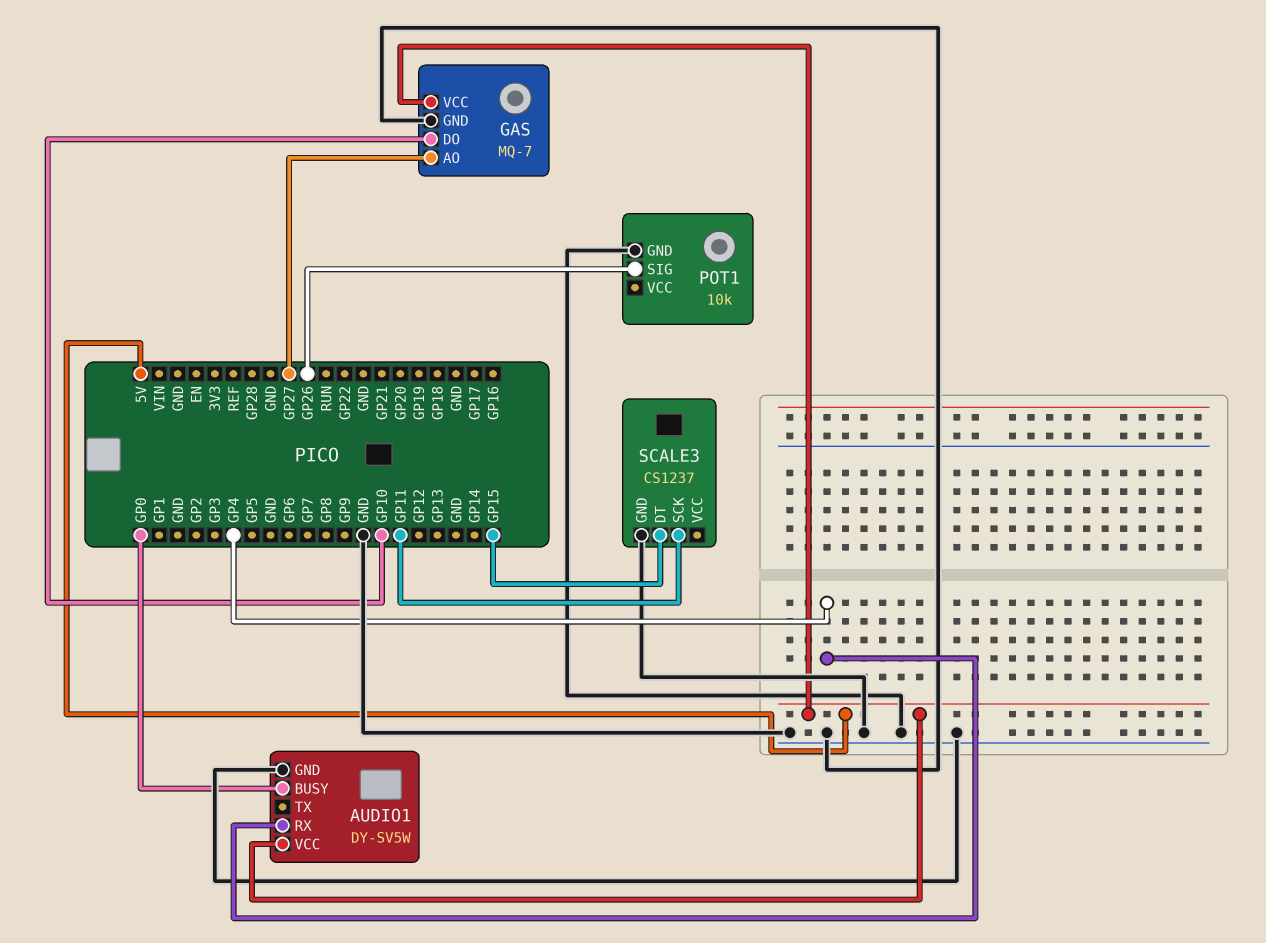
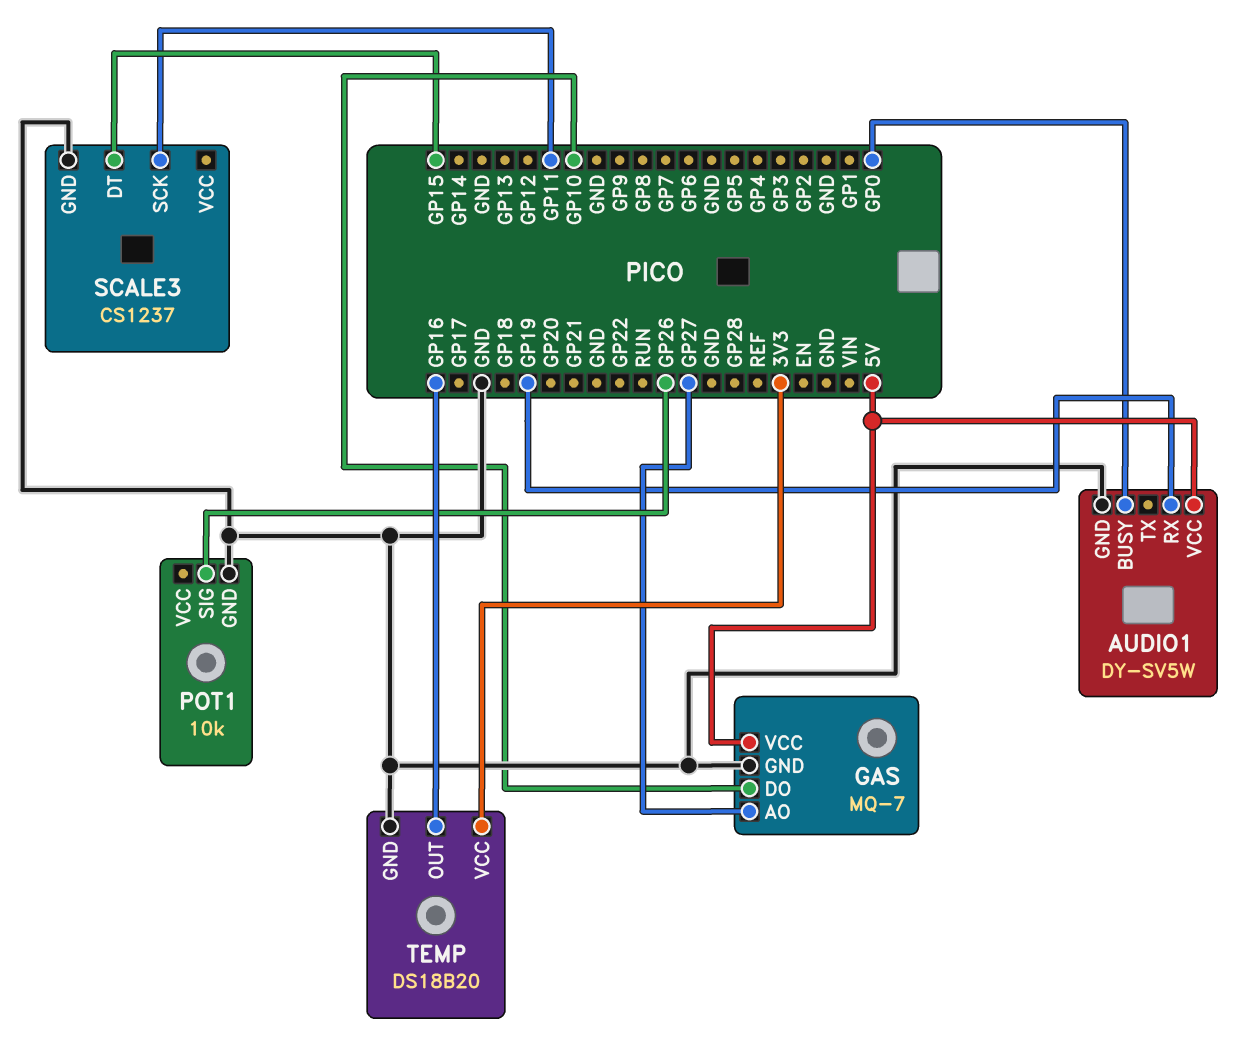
AUDIO1 pin RX: GP4 -> GP19
TEMP: none -> DS18B20
TEMP pin GND: none -> GND
TEMP pin OUT: none -> GP16
TEMP pin VCC: none -> 3V3

